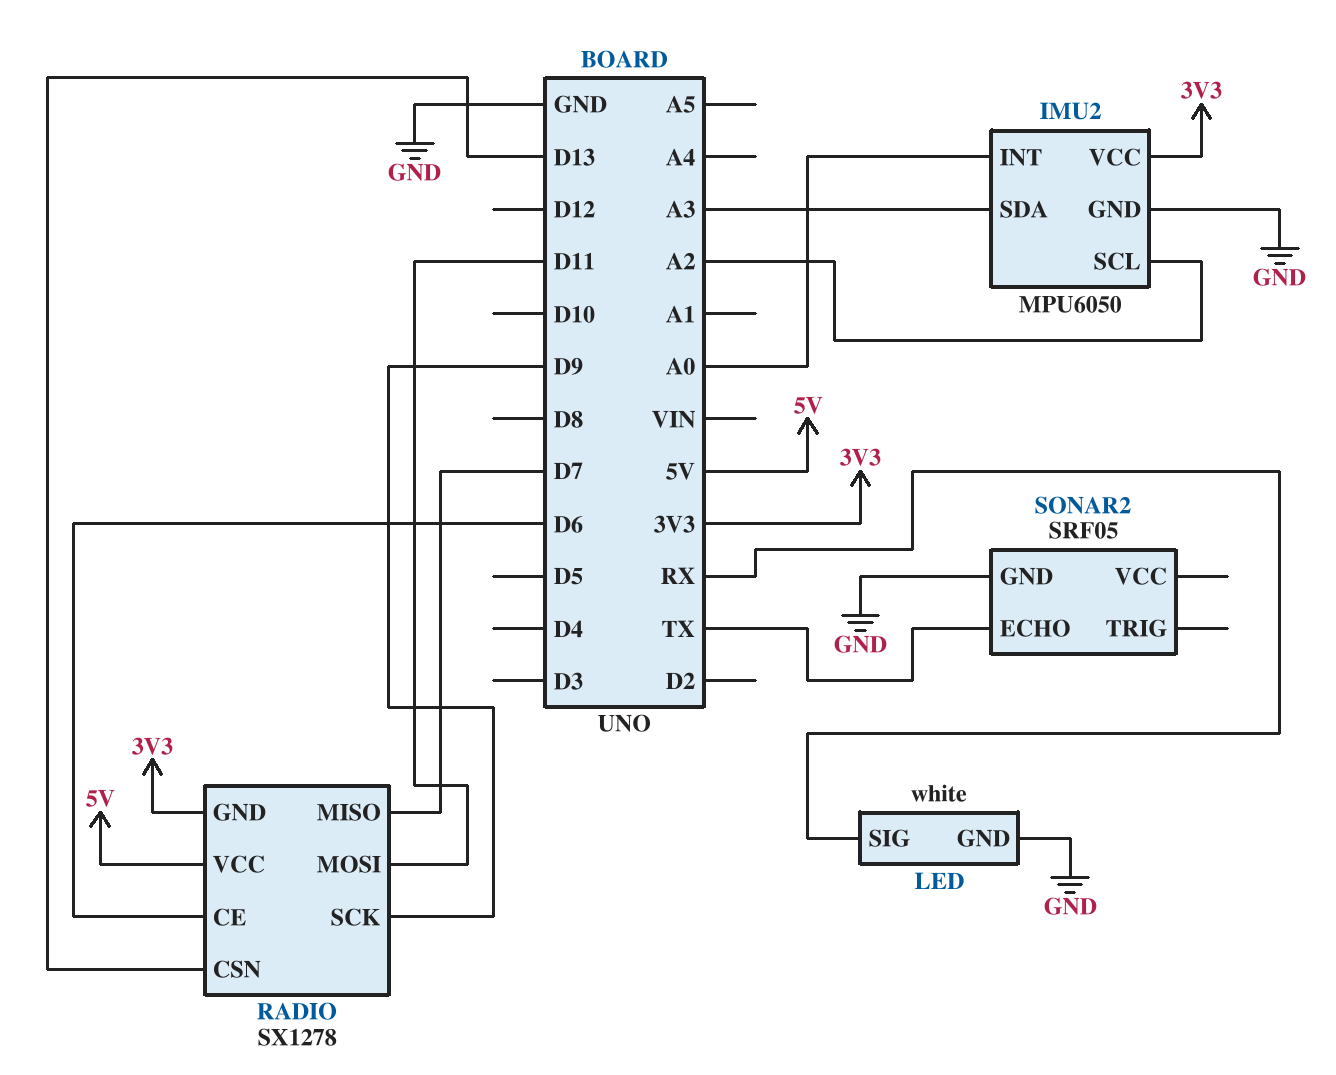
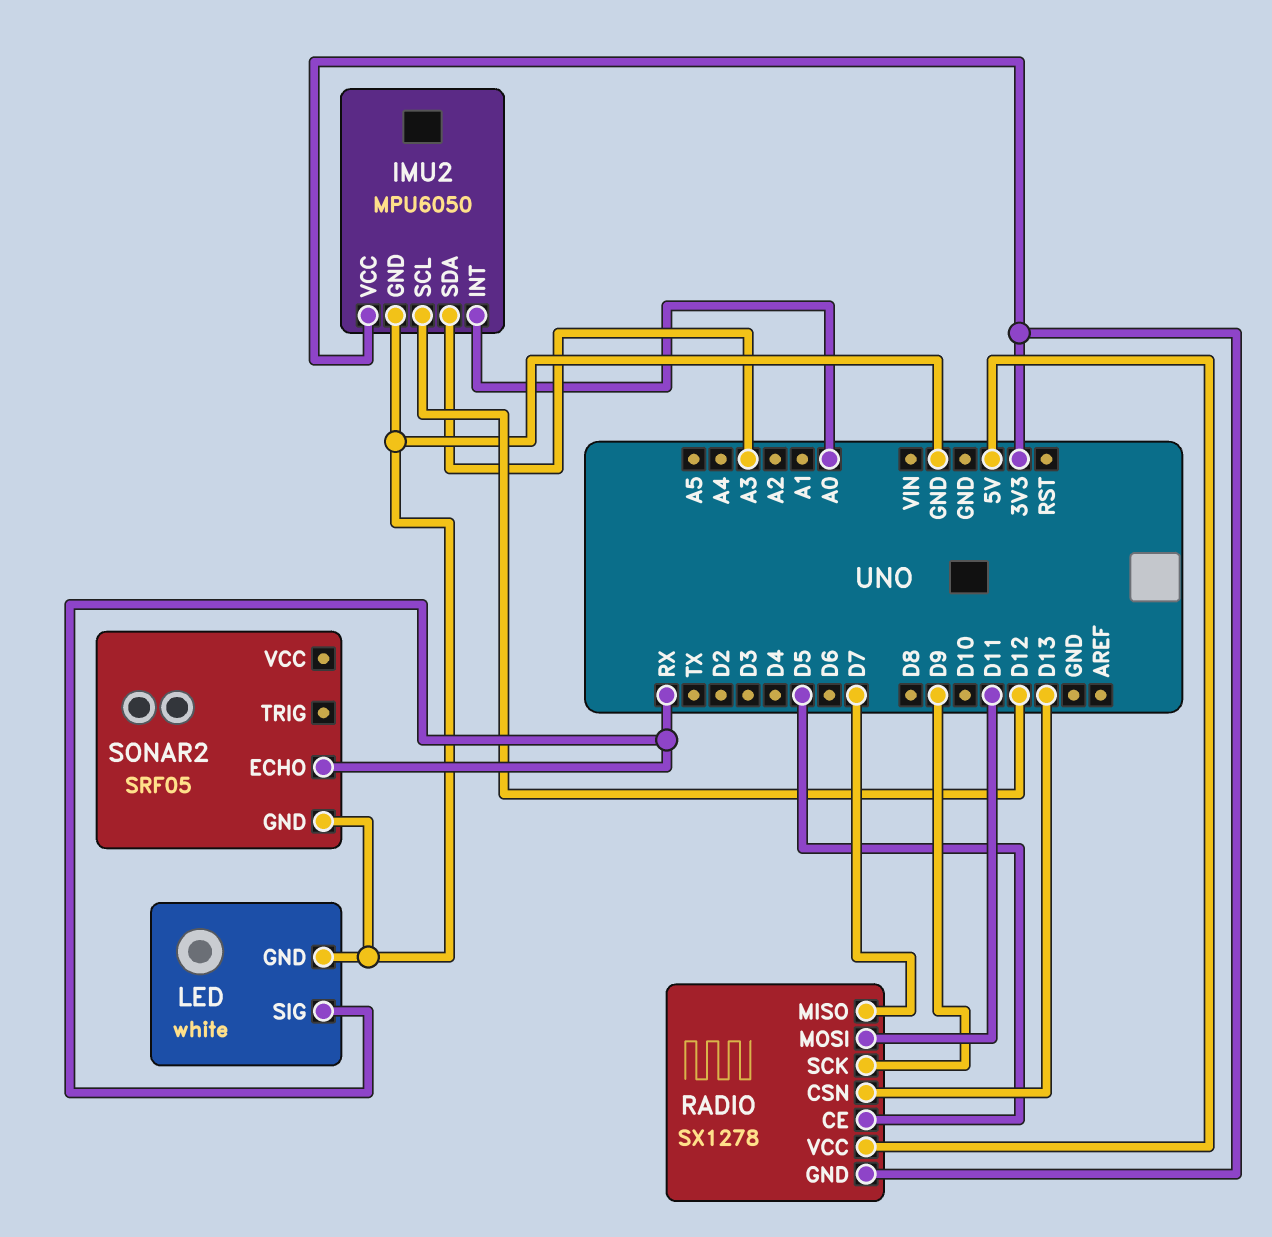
IMU2 pin SCL: A2 -> D12
RADIO pin CE: D6 -> D5
SONAR2 pin ECHO: TX -> RX

